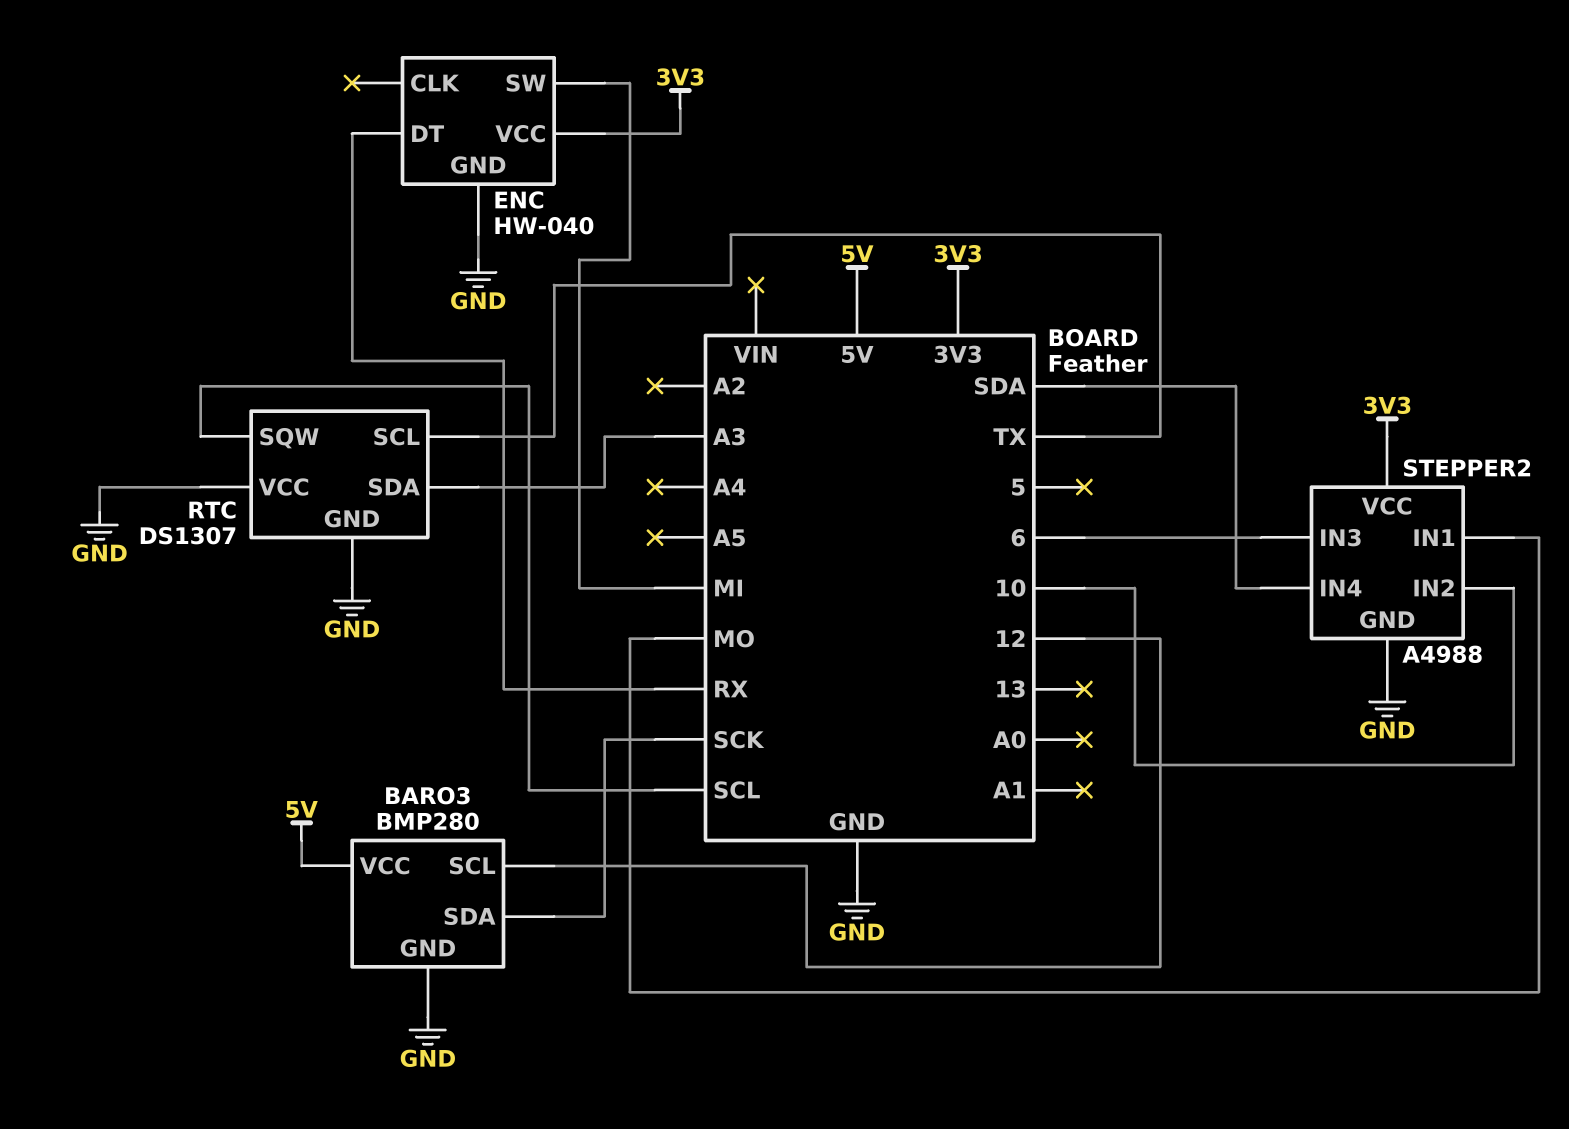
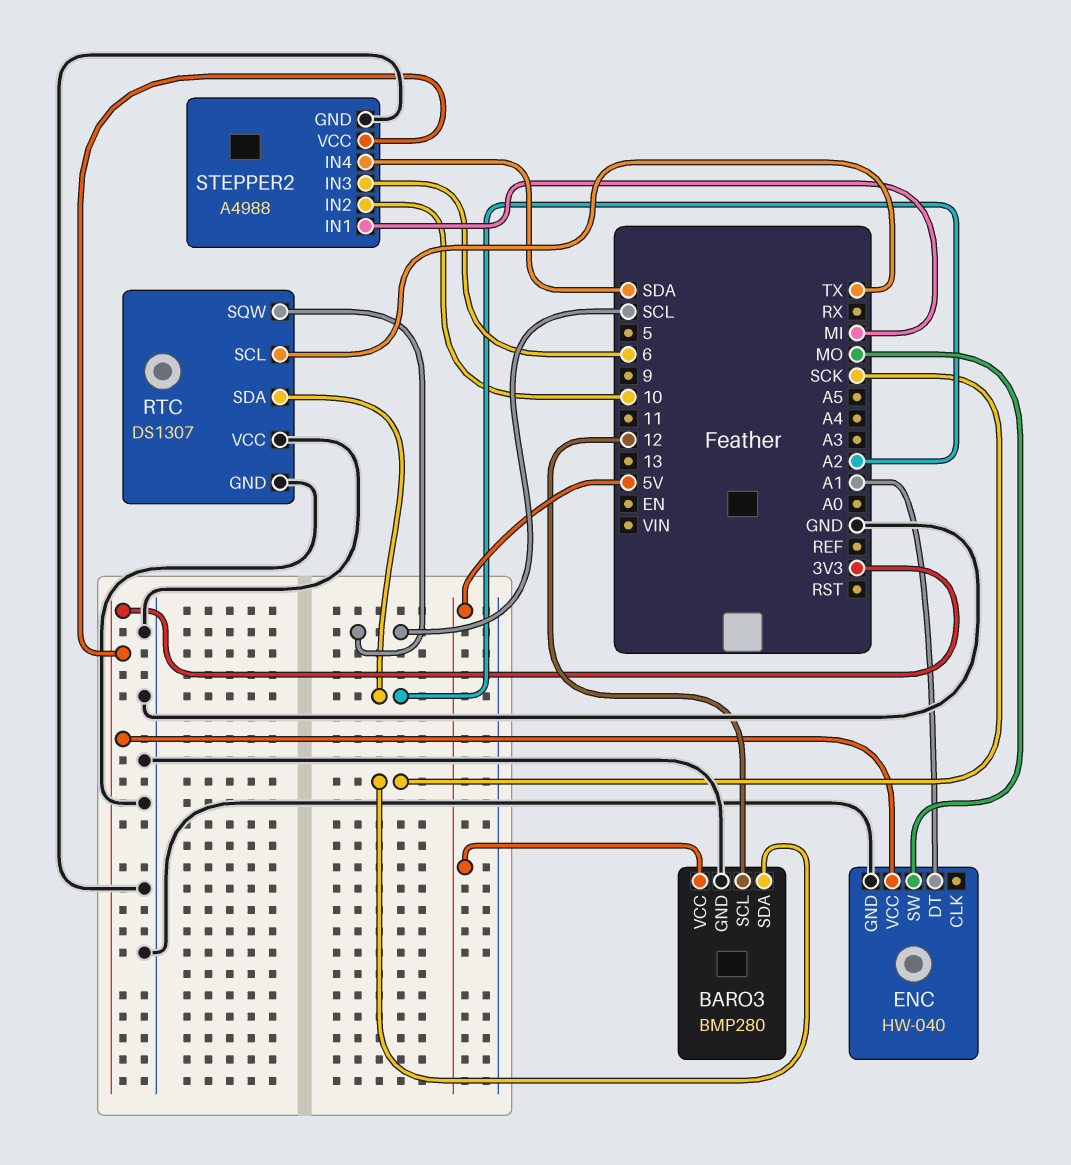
ENC pin DT: RX -> A1
ENC pin SW: MI -> MO
RTC pin SDA: A3 -> A2
STEPPER2 pin IN1: MO -> MI

